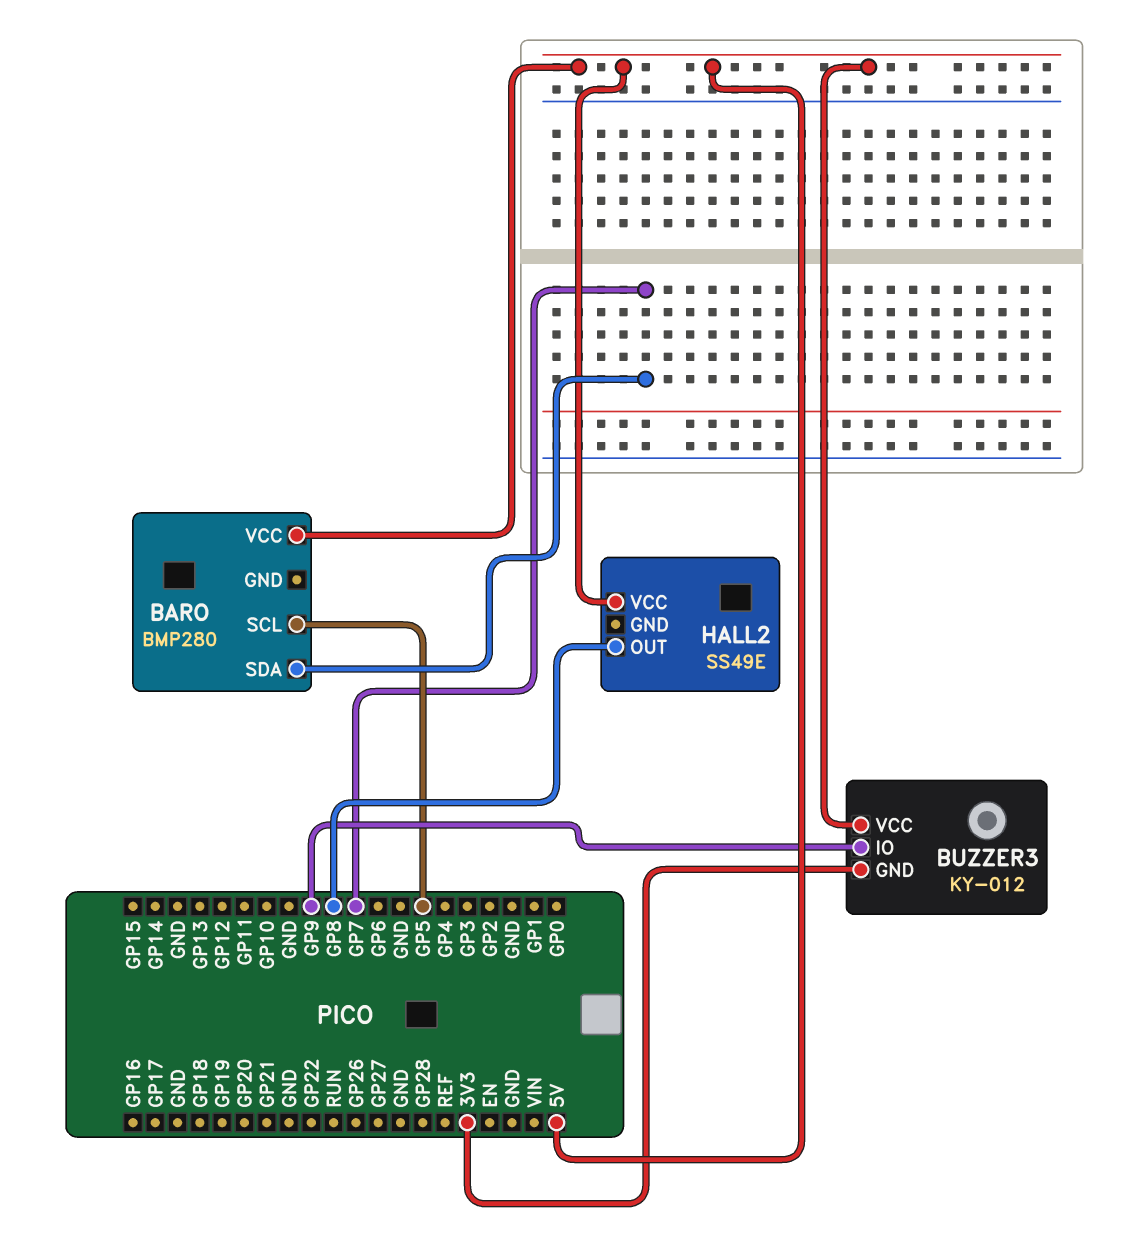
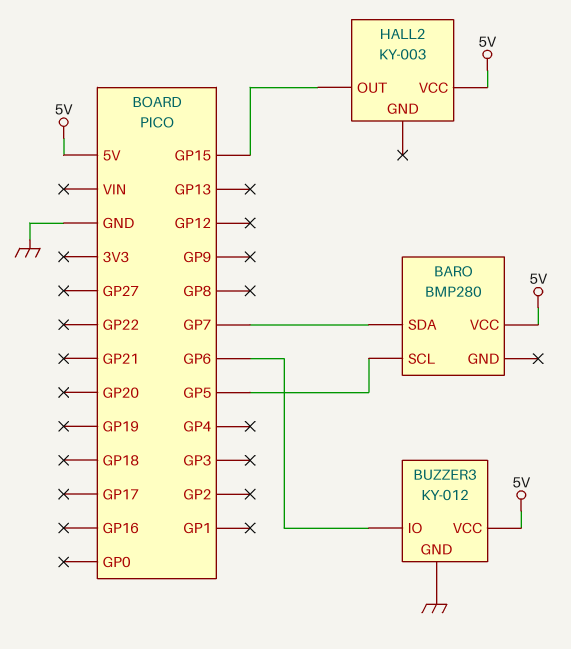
BUZZER3 pin GND: 3V3 -> GND
BUZZER3 pin IO: GP9 -> GP6
HALL2: SS49E -> KY-003
HALL2 pin OUT: GP8 -> GP15

